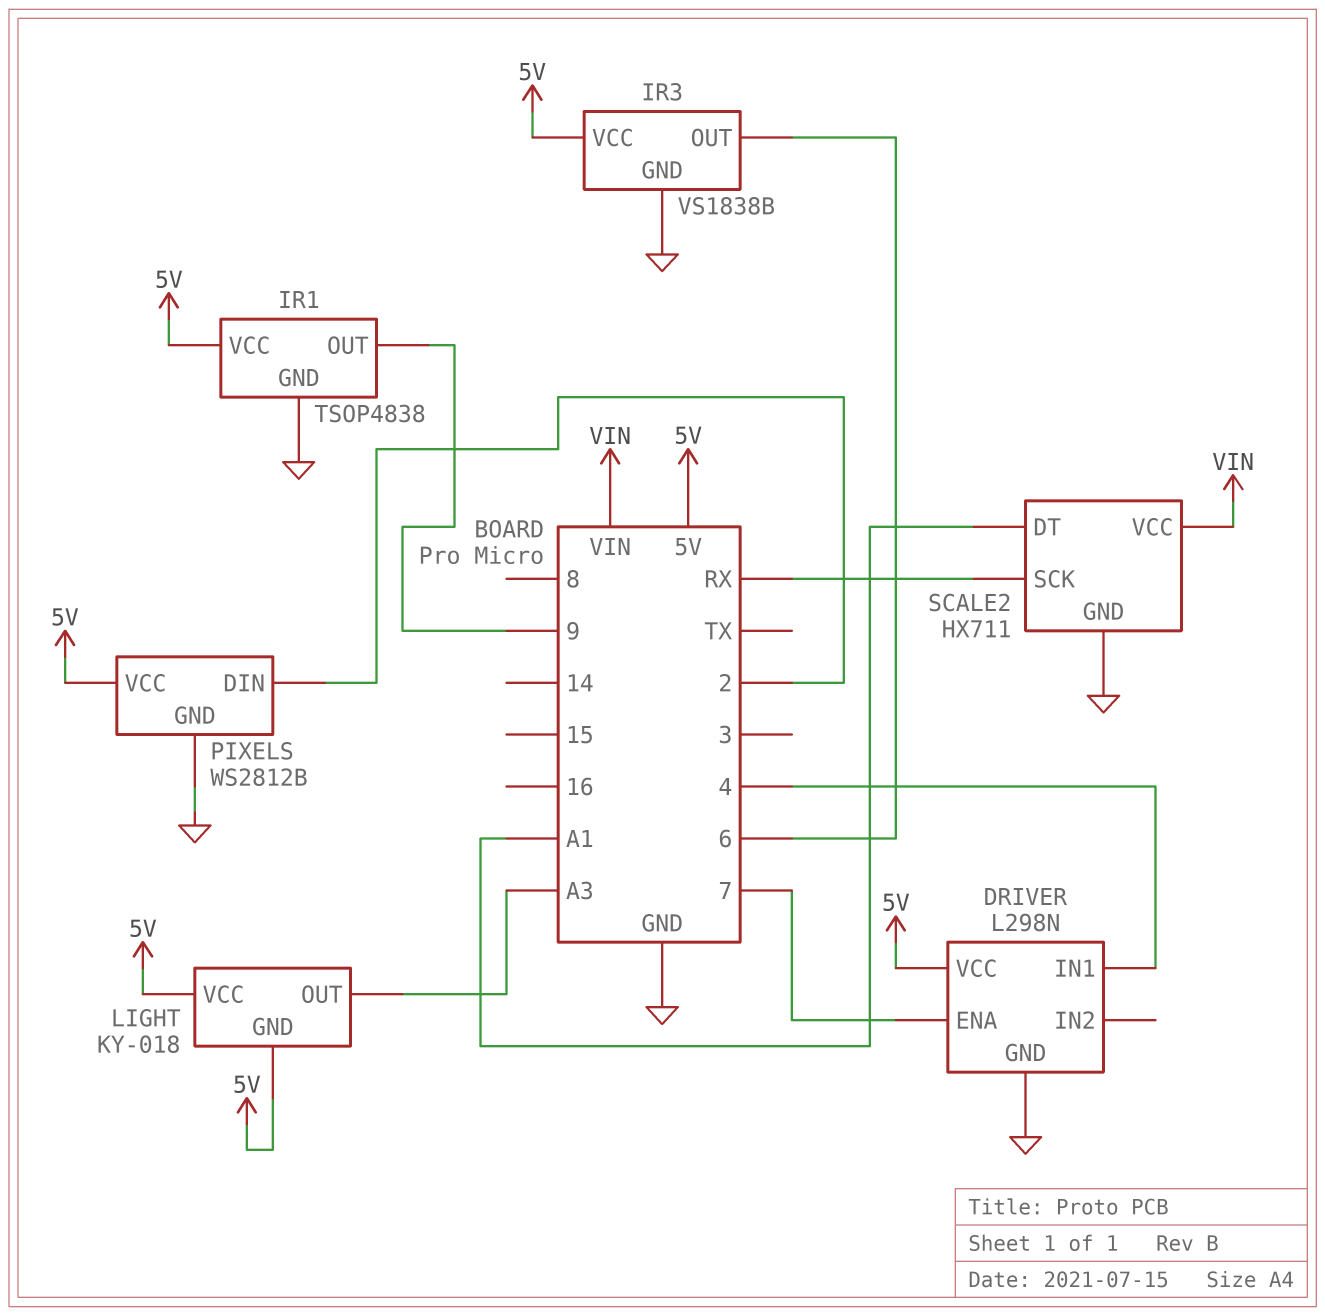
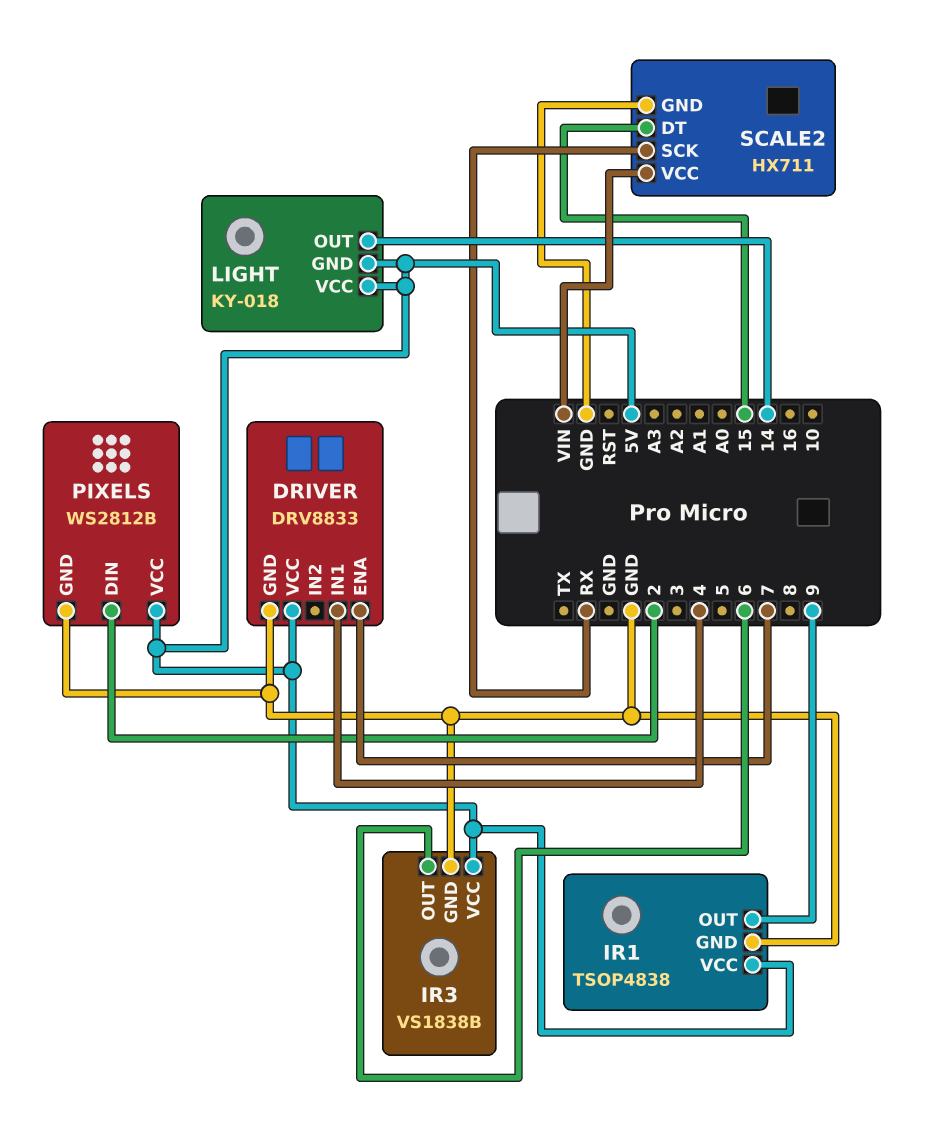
DRIVER: L298N -> DRV8833
LIGHT pin OUT: A3 -> 14
SCALE2 pin DT: A1 -> 15

